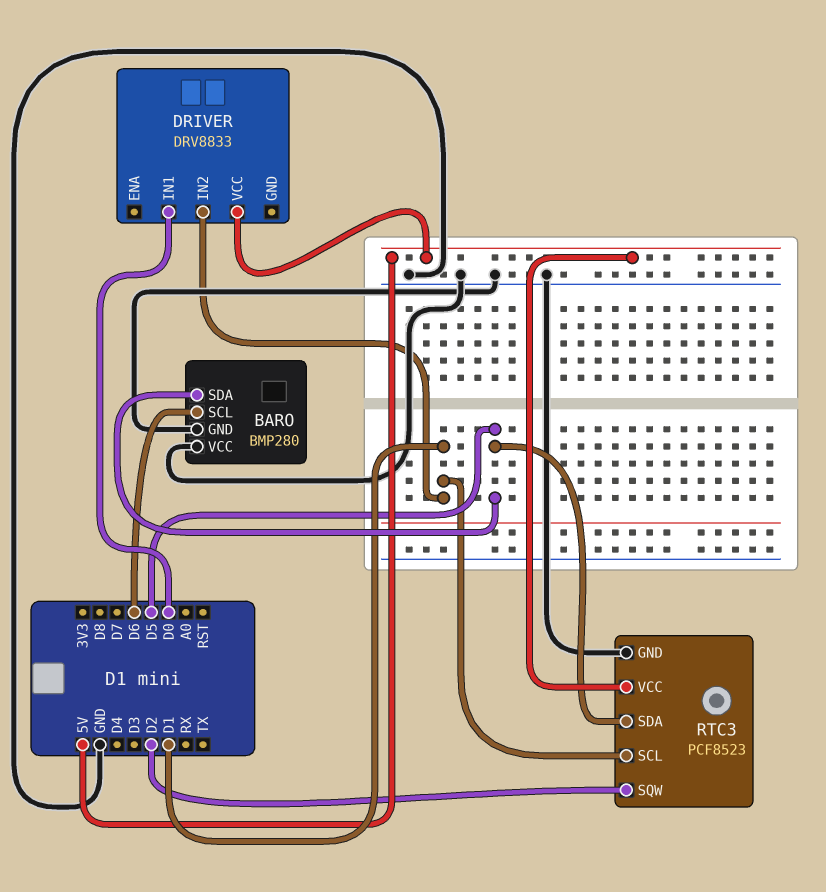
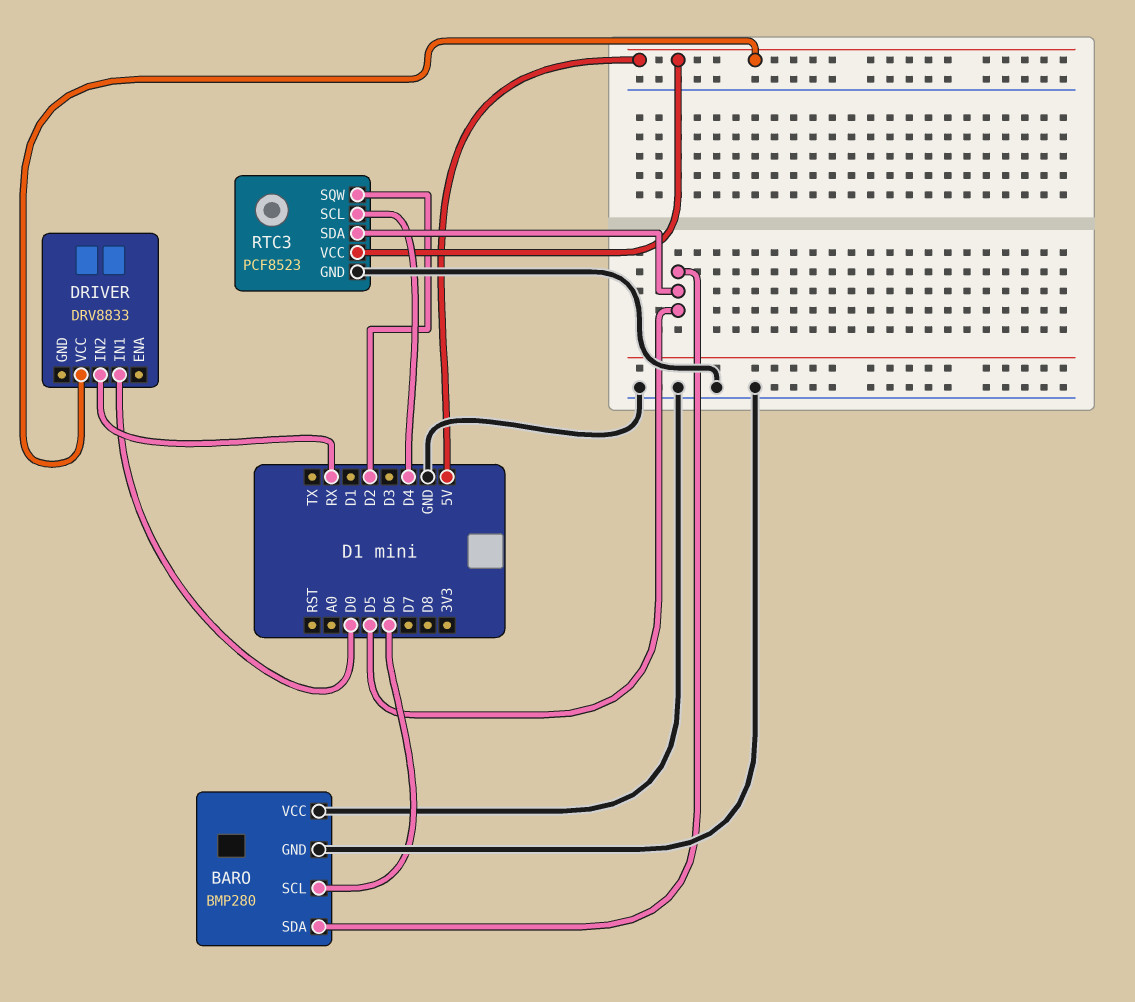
DRIVER pin IN2: D1 -> RX
RTC3 pin SCL: D1 -> D4

